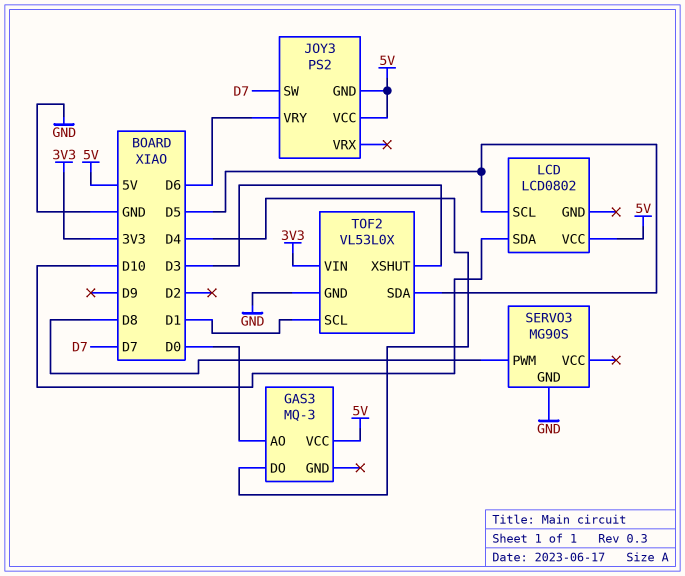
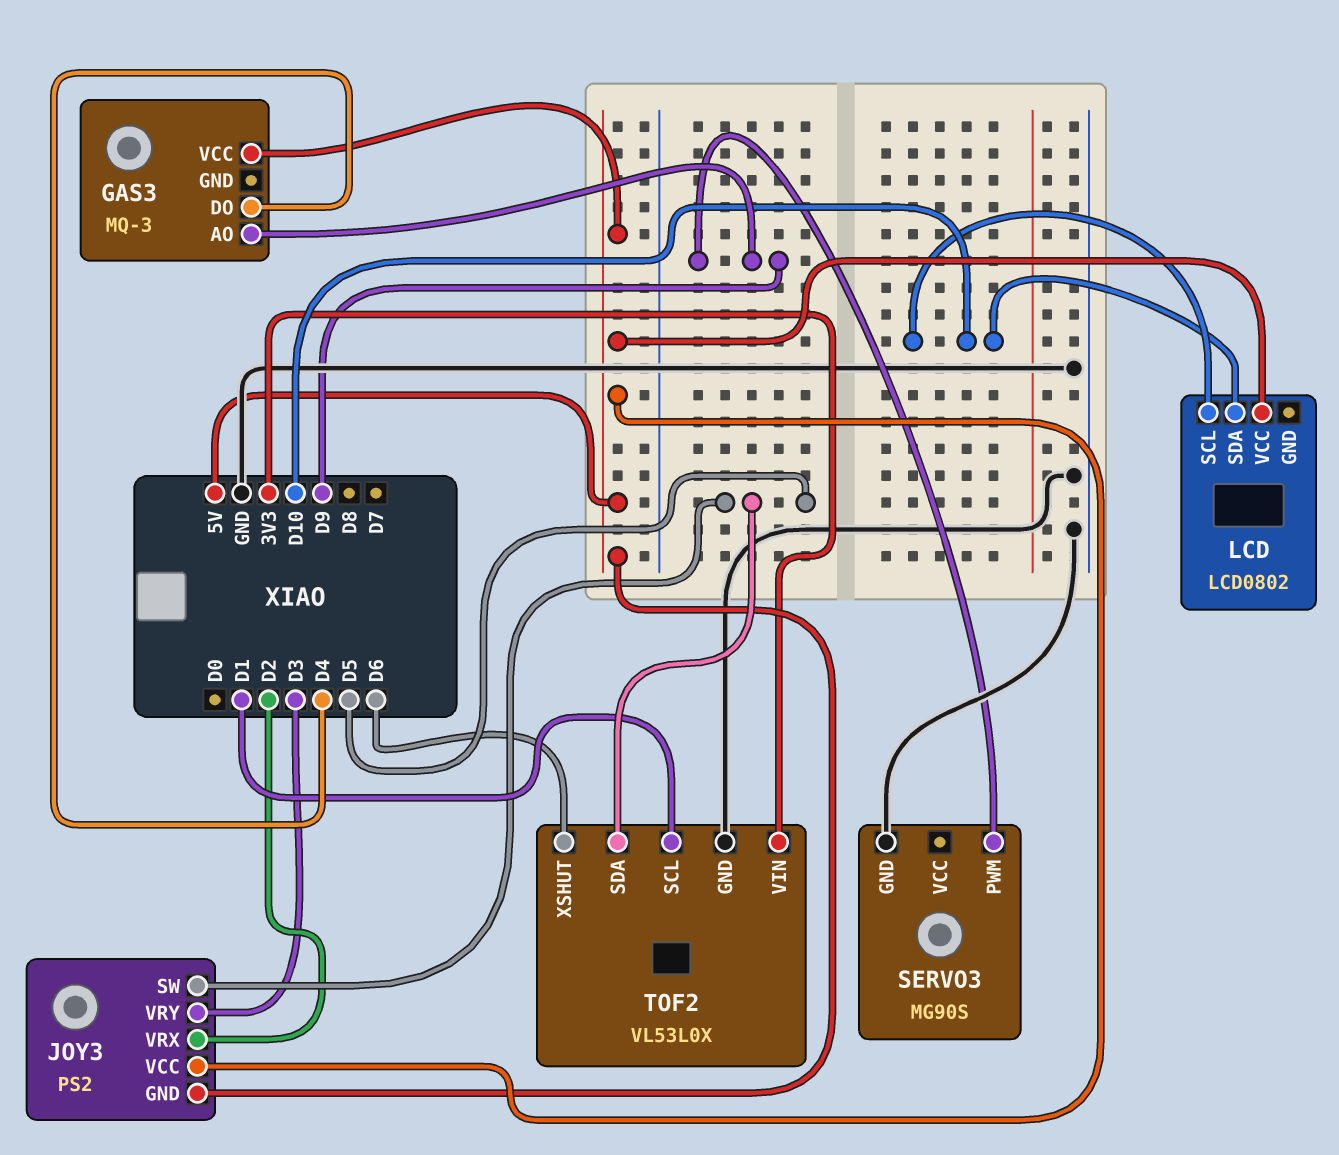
GAS3 pin AO: D0 -> D9
JOY3 pin SW: D7 -> D5
JOY3 pin VRX: none -> D2
JOY3 pin VRY: D6 -> D3
LCD pin SCL: D5 -> D10
SERVO3 pin PWM: D8 -> D9
TOF2 pin XSHUT: D3 -> D6

